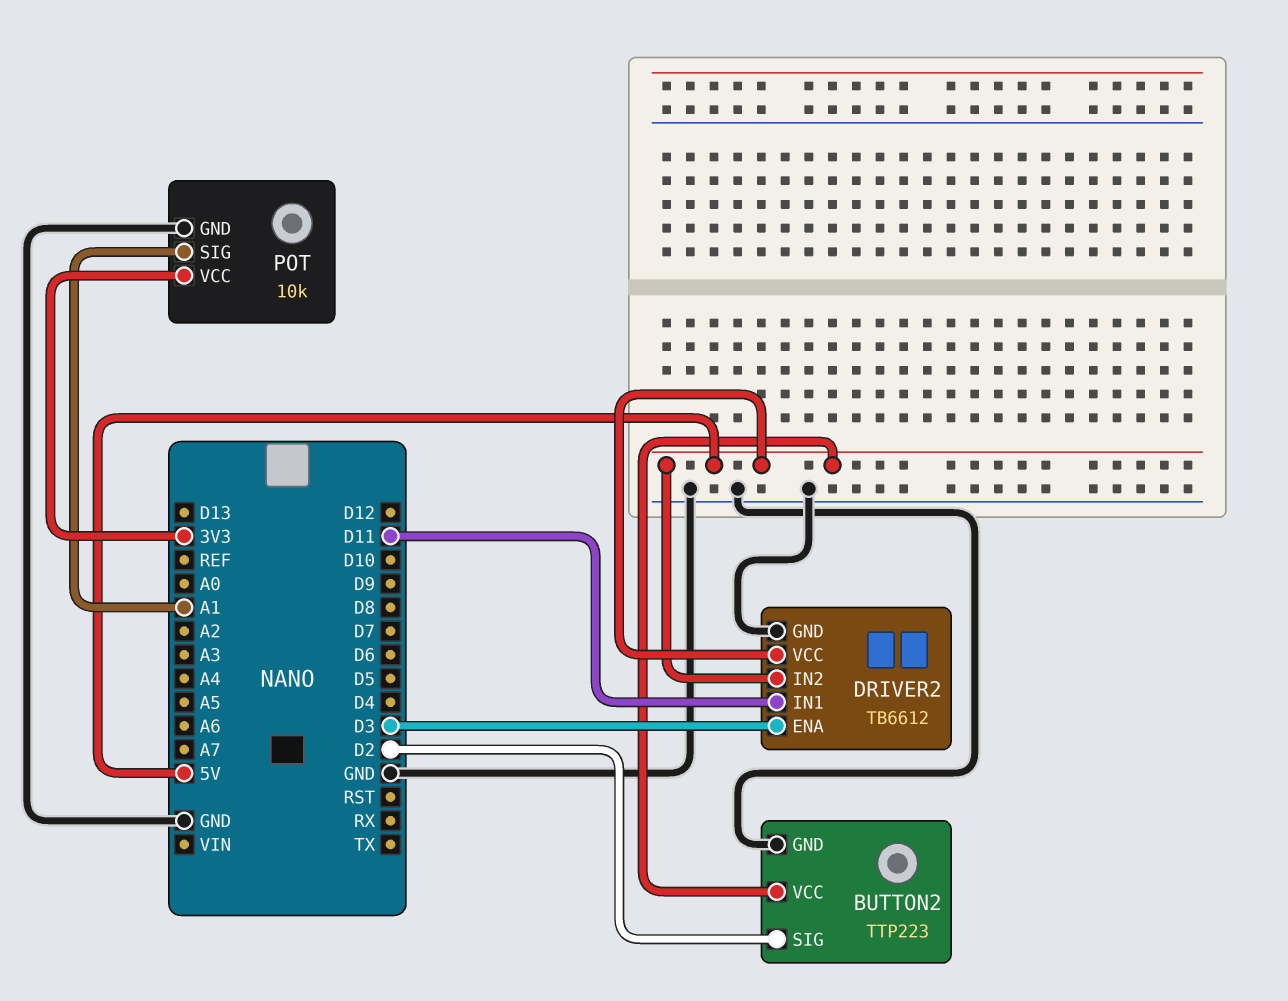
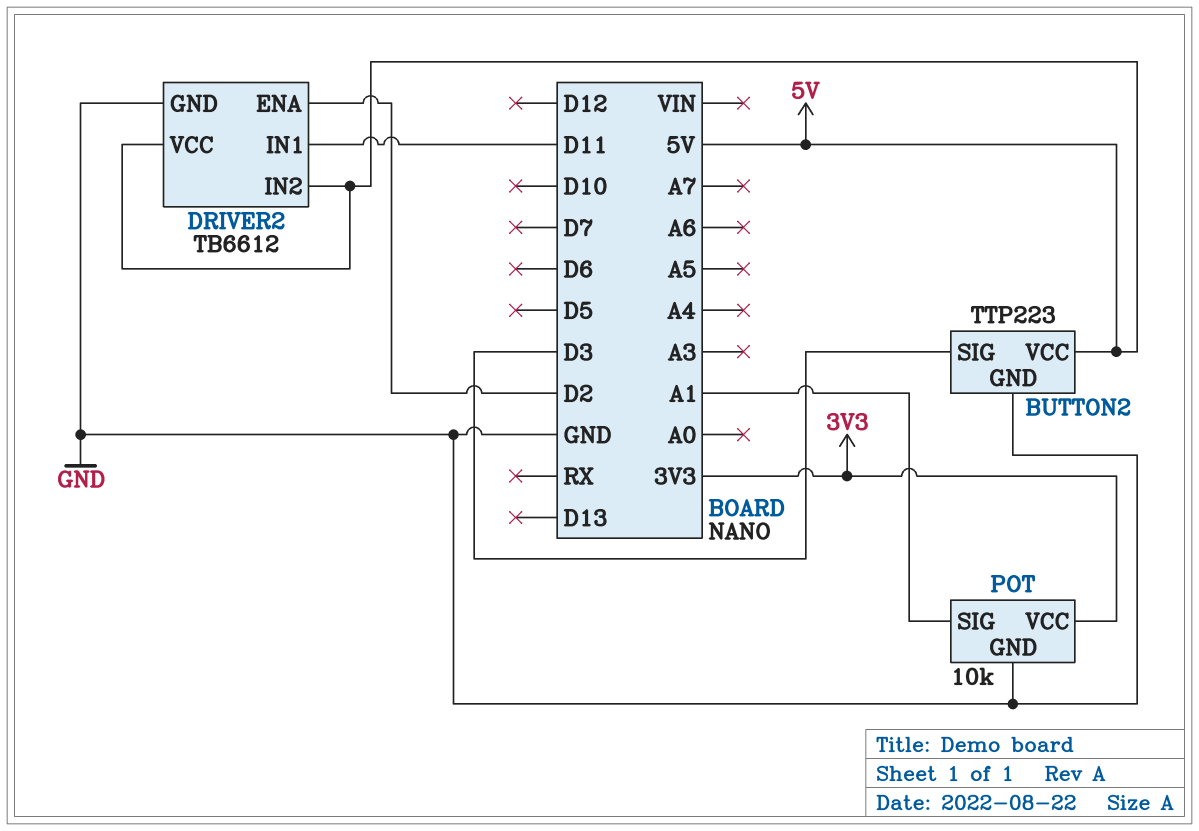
BUTTON2 pin SIG: D2 -> D3
DRIVER2 pin ENA: D3 -> D2

